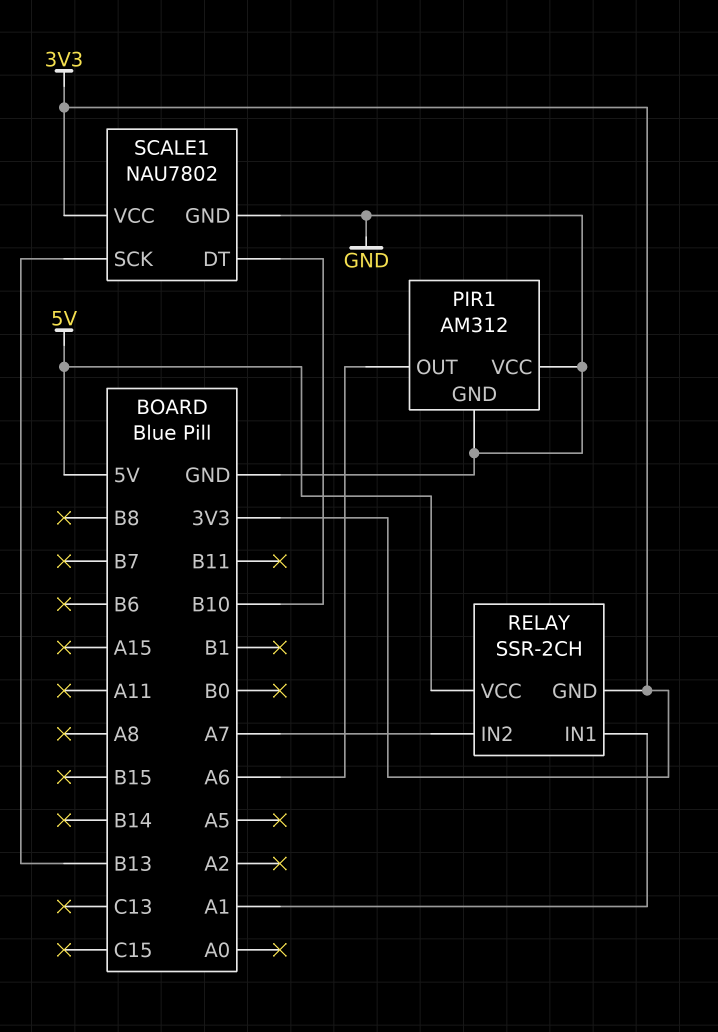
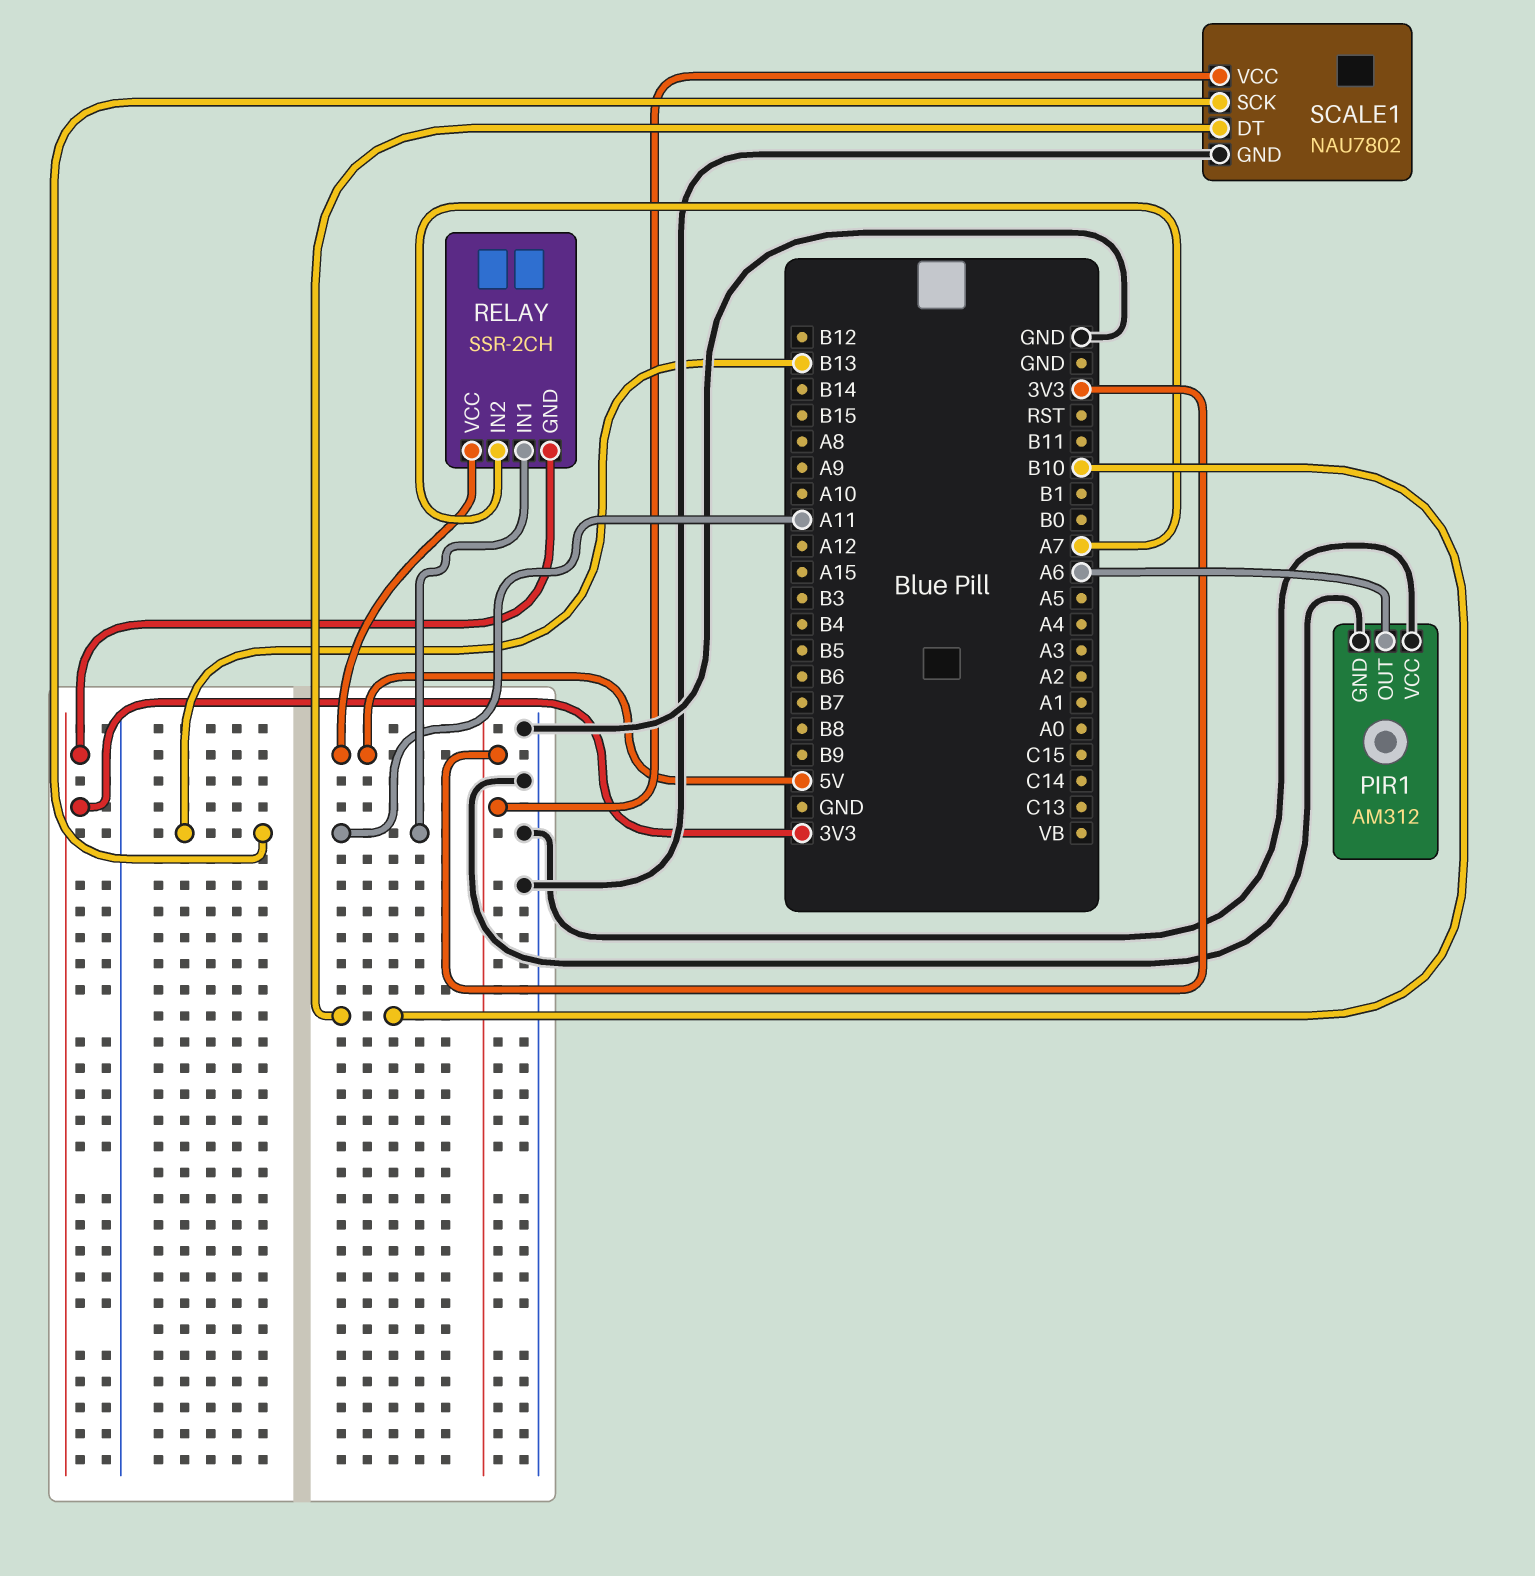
RELAY pin IN1: A1 -> A11

